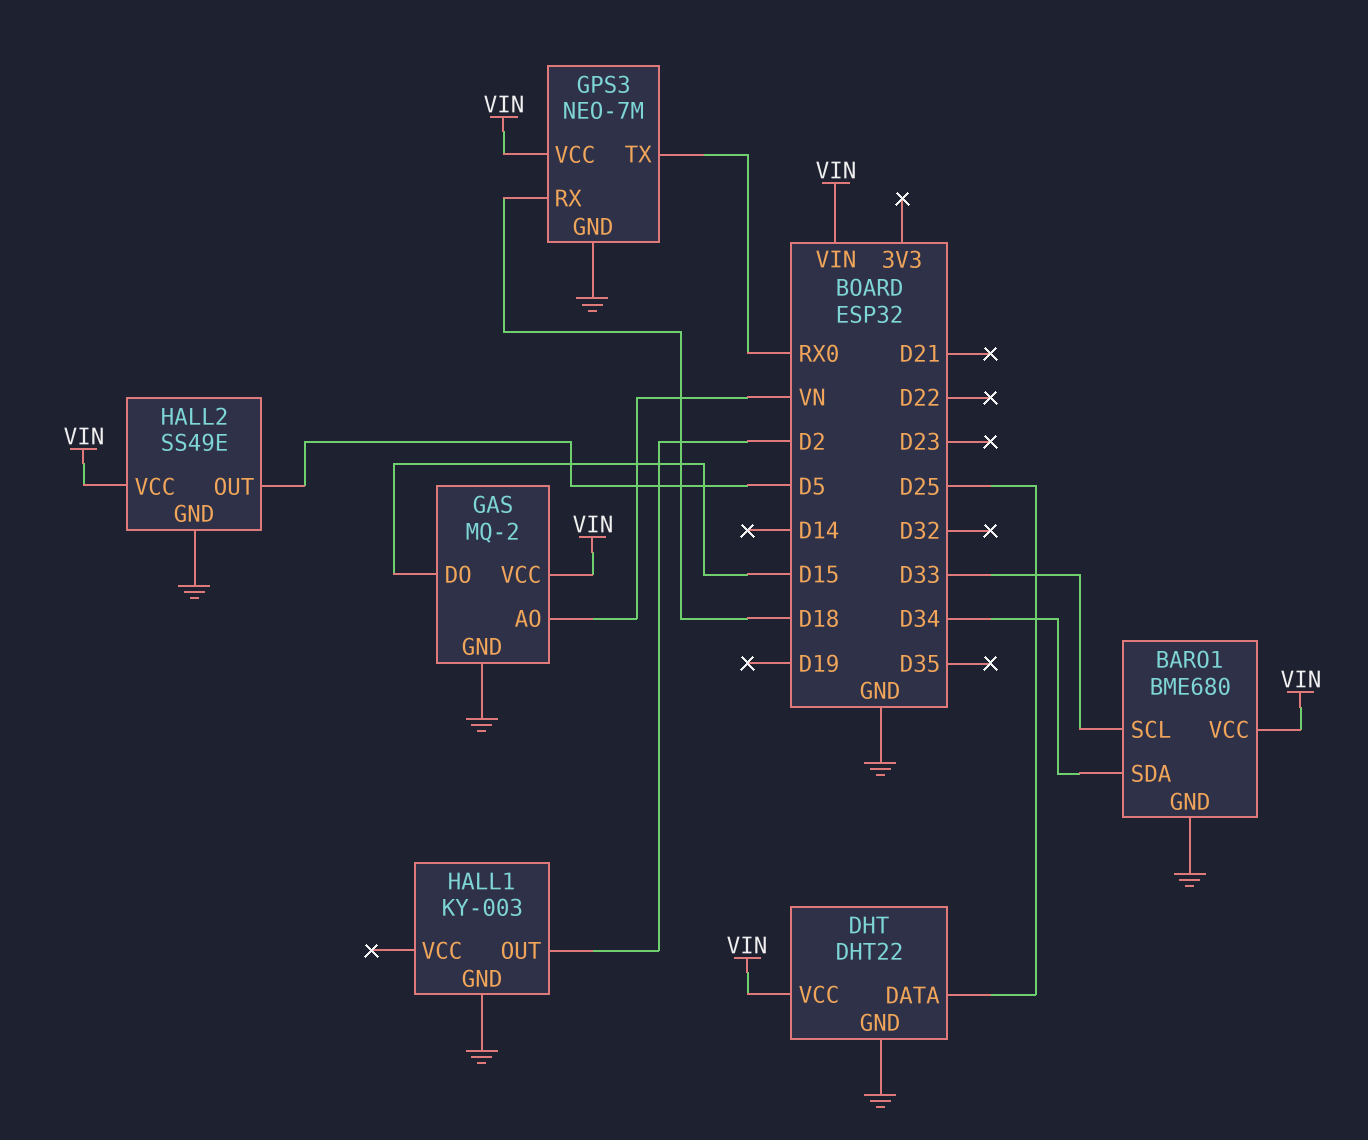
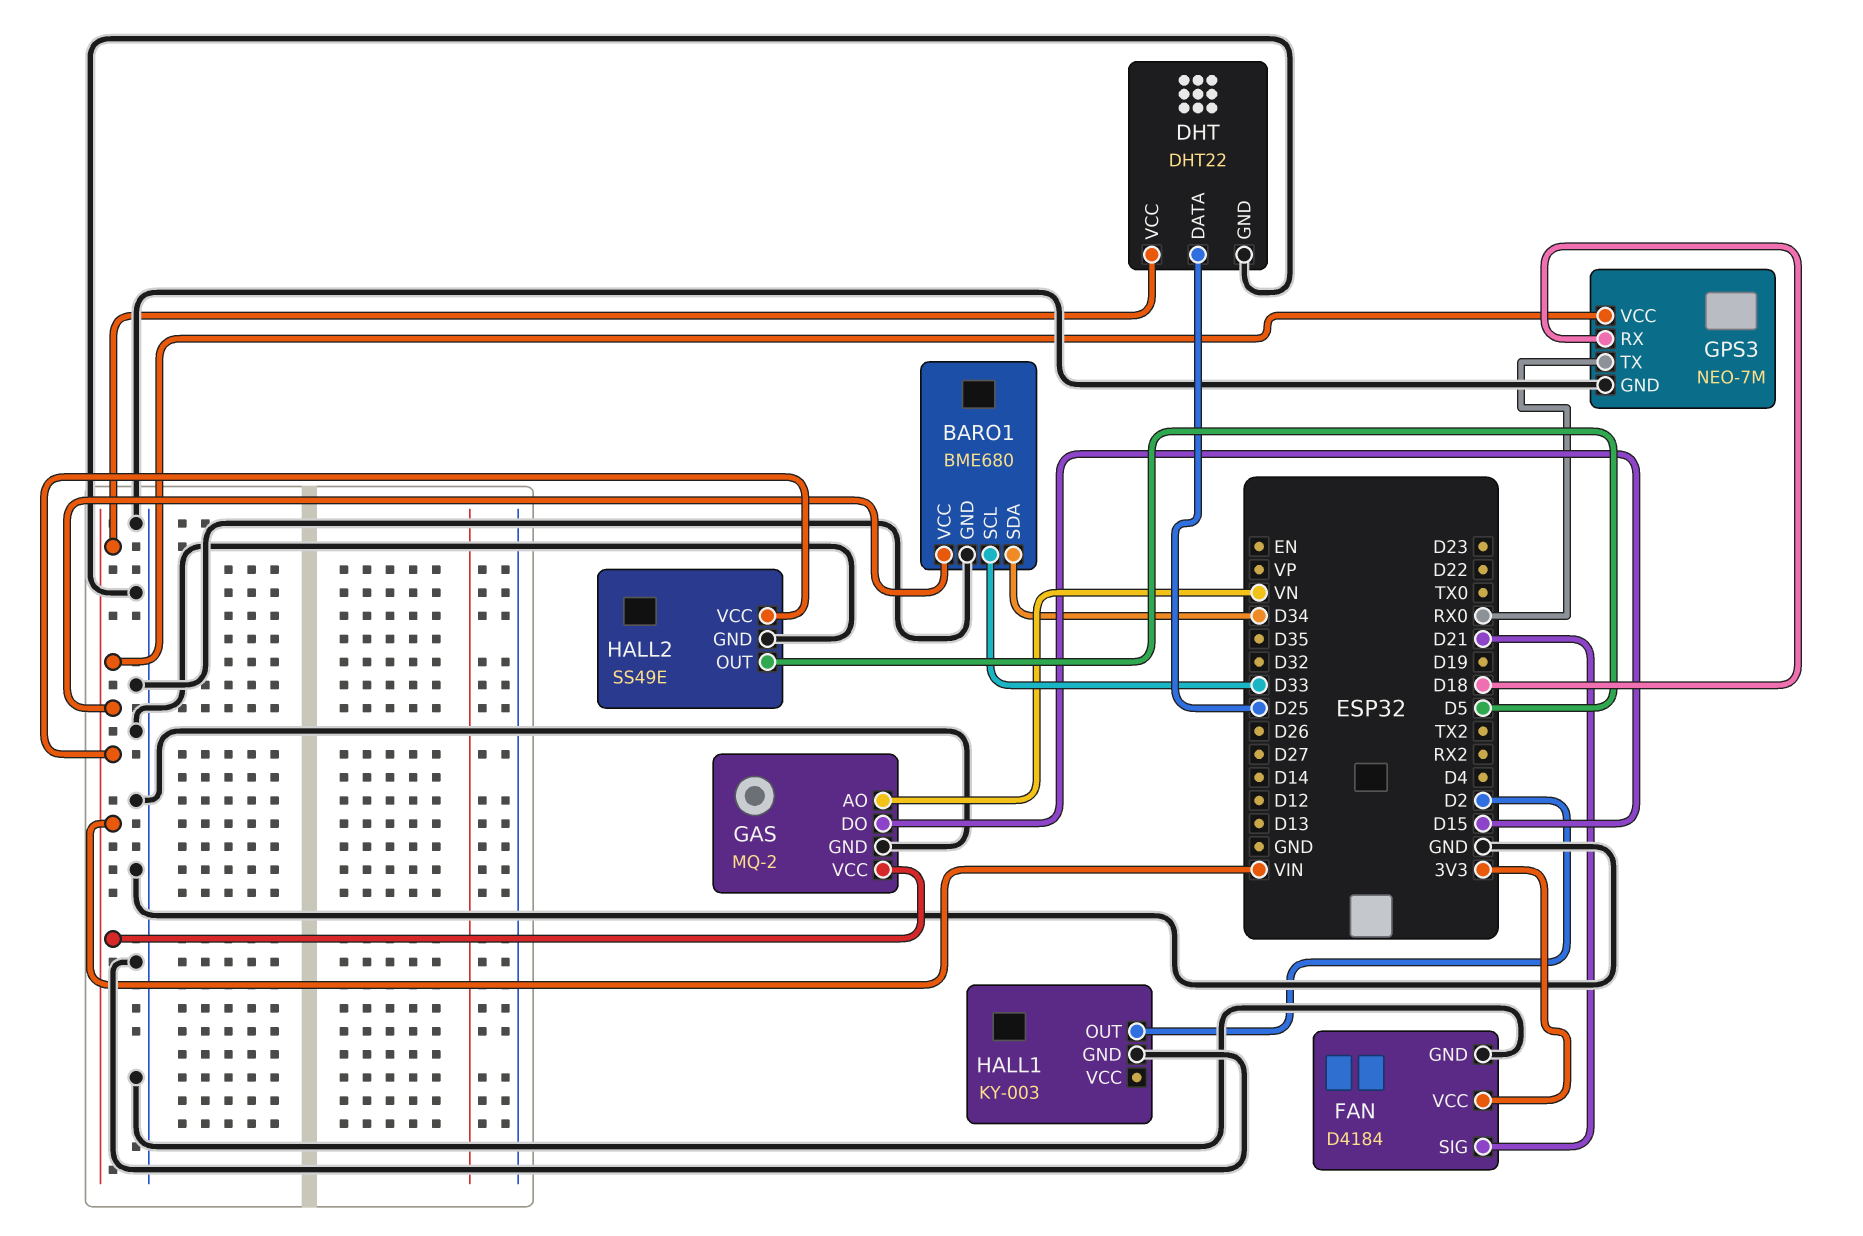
FAN: none -> D4184
FAN pin GND: none -> GND
FAN pin SIG: none -> D21
FAN pin VCC: none -> 3V3

